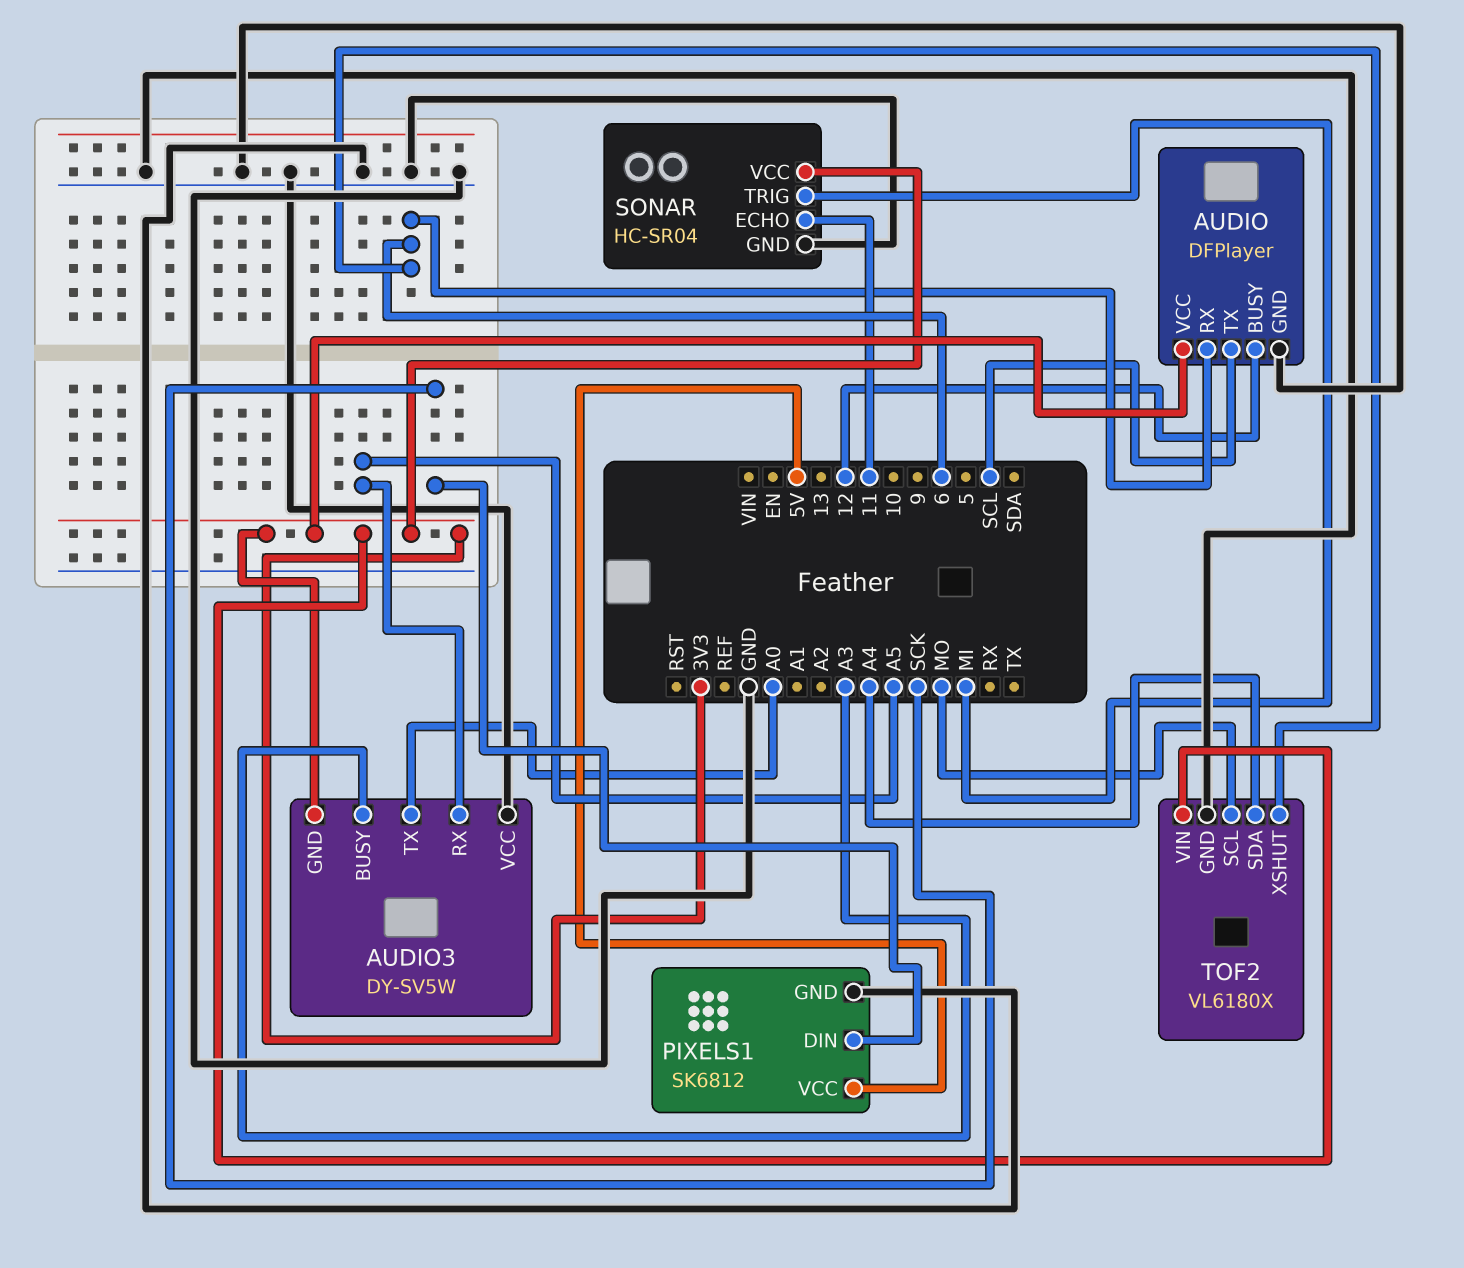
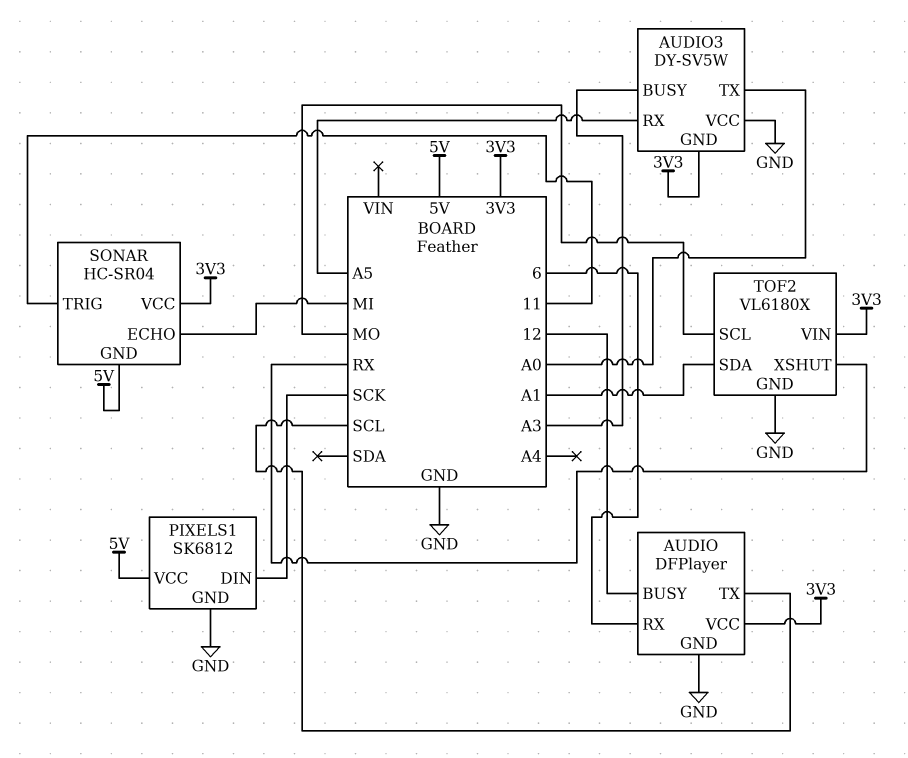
SONAR pin ECHO: 11 -> MI
SONAR pin GND: GND -> 5V
SONAR pin TRIG: MI -> 11
TOF2 pin SDA: A4 -> A1
TOF2 pin XSHUT: 6 -> RX

